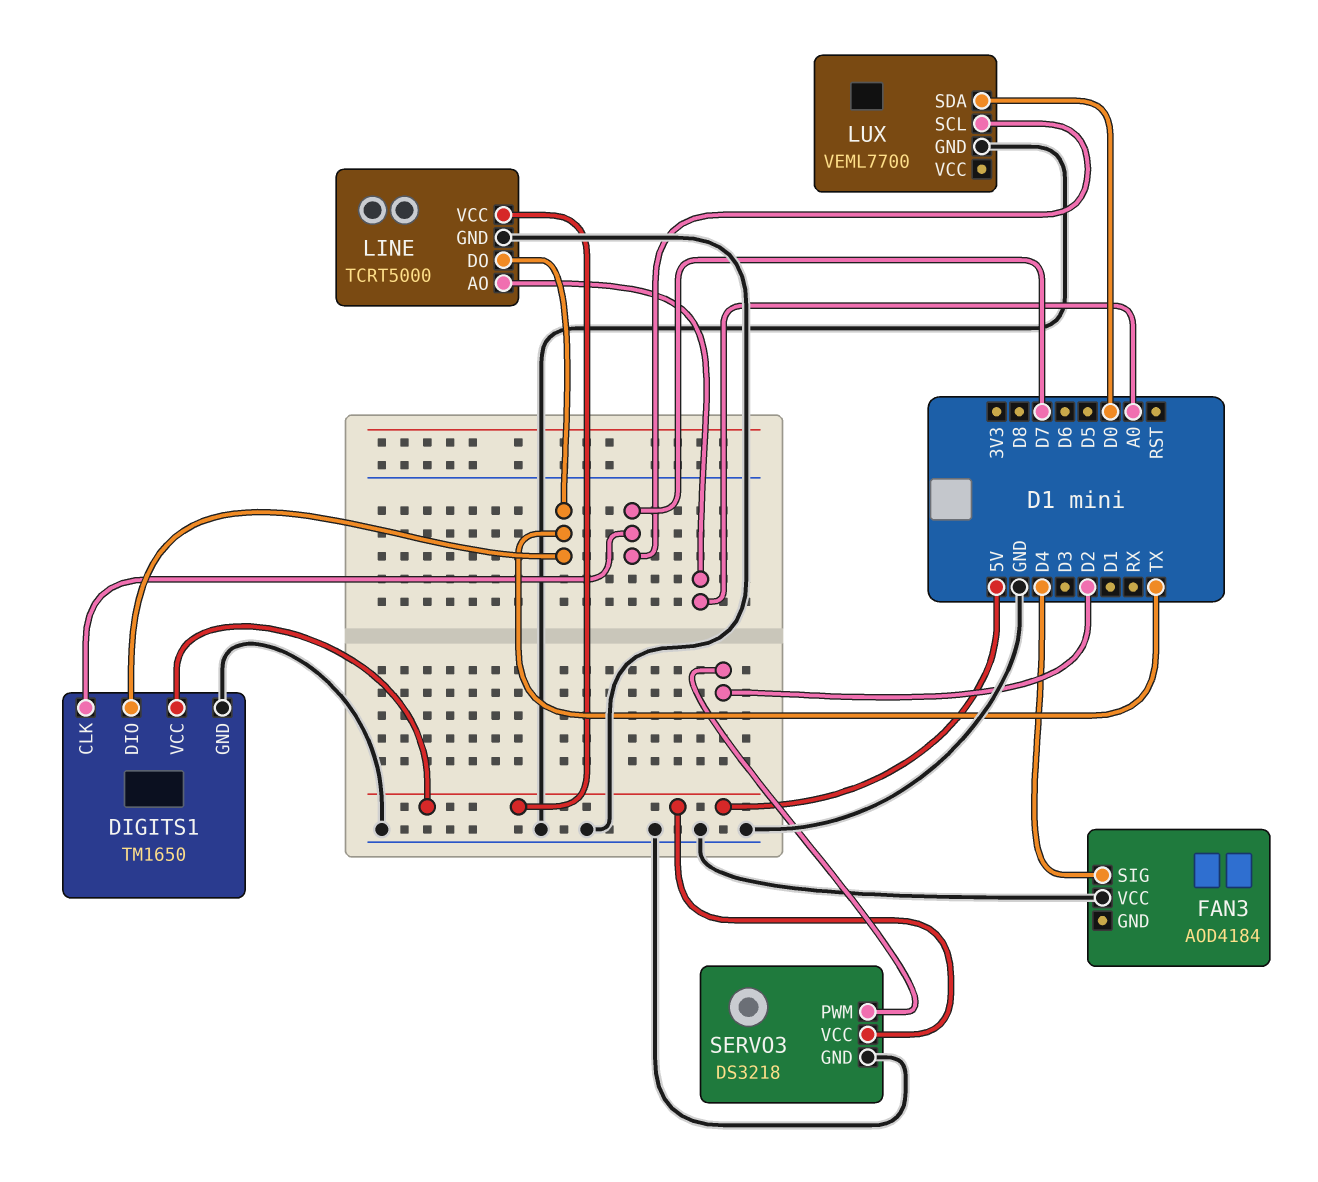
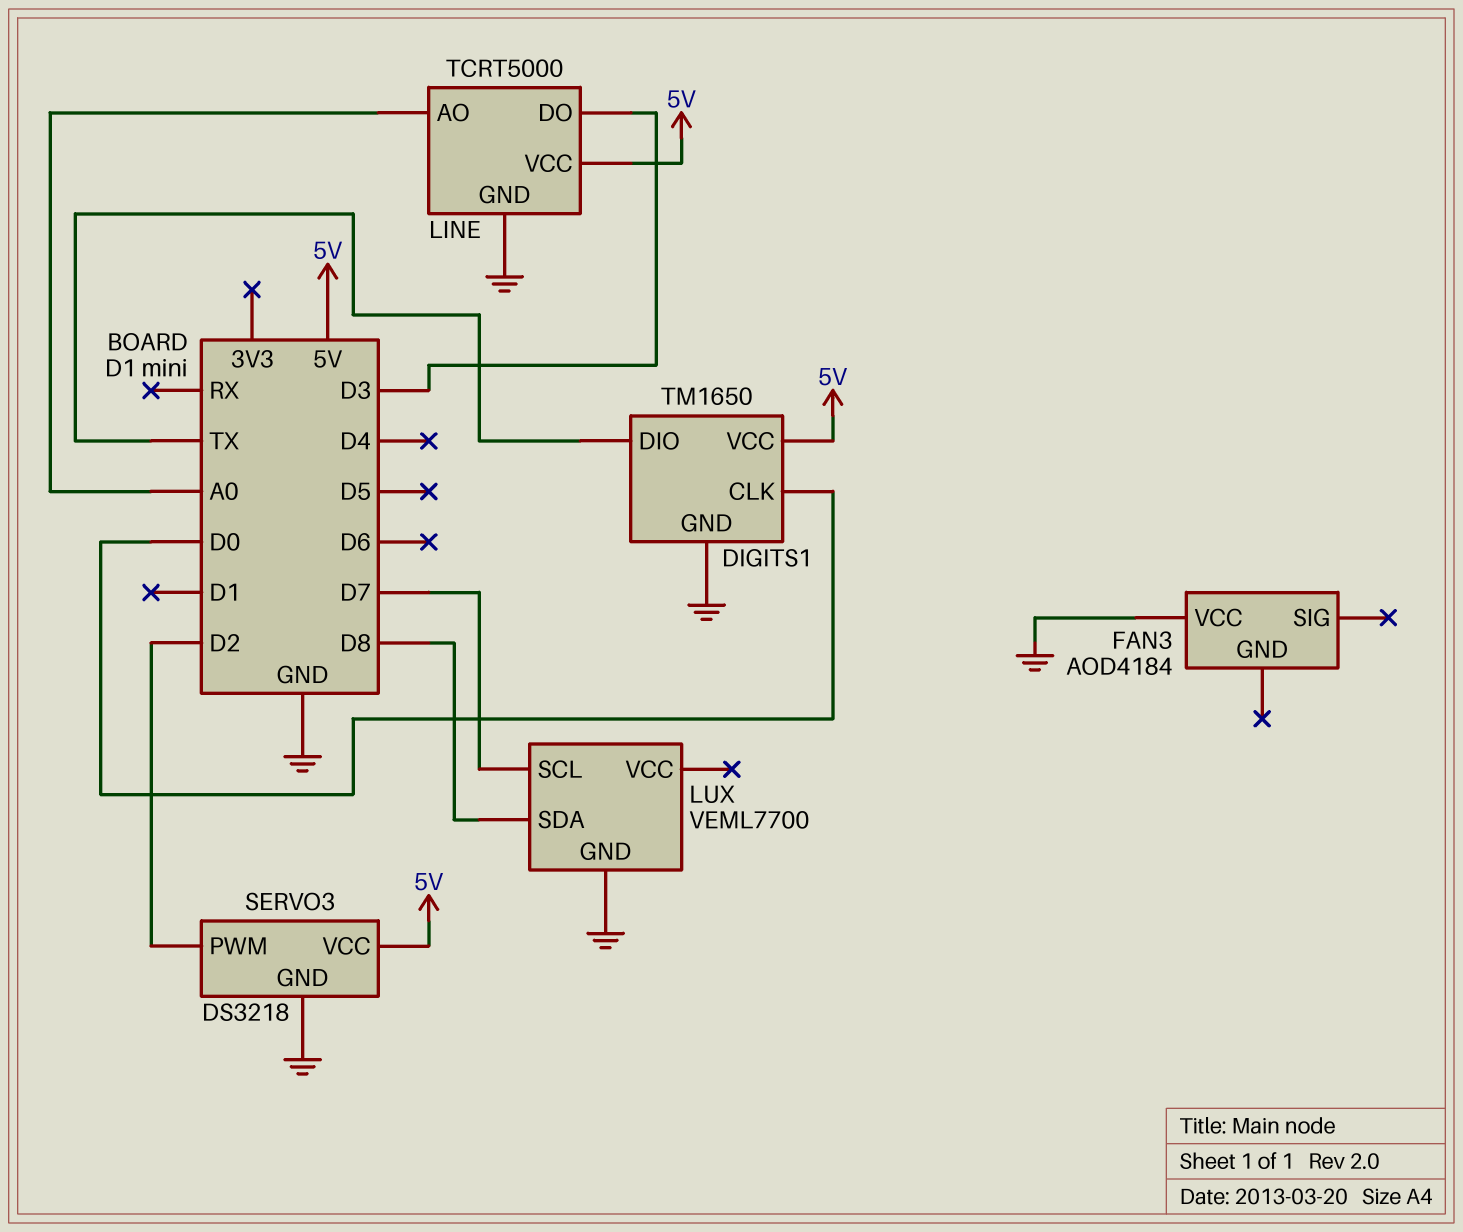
DIGITS1 pin CLK: D7 -> D0
FAN3 pin SIG: D4 -> none
LINE pin DO: TX -> D3
LUX pin SDA: D0 -> D8

